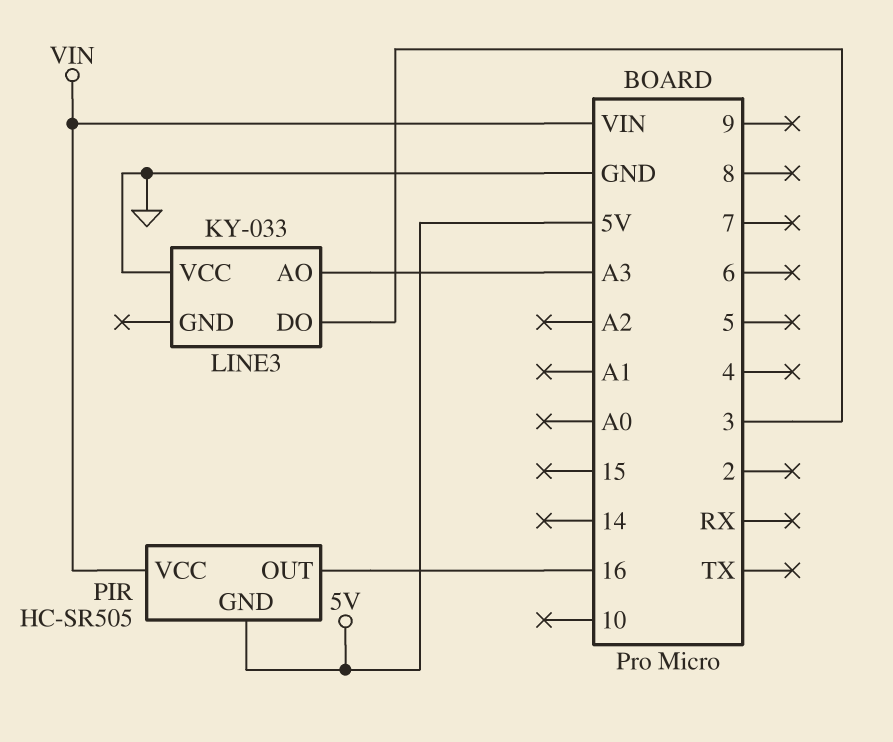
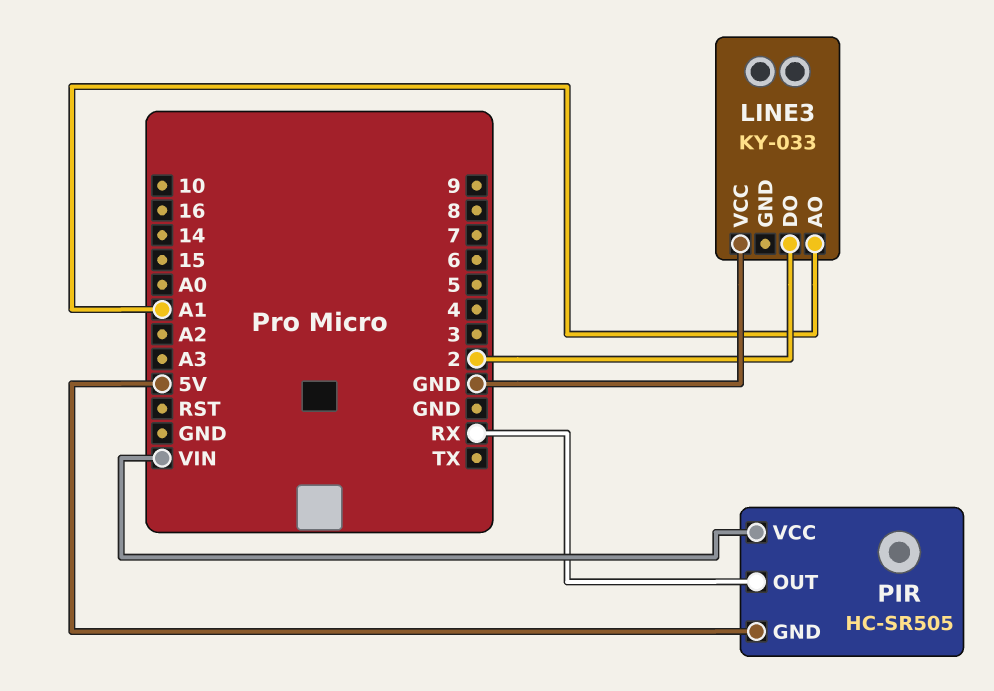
LINE3 pin AO: A3 -> A1
LINE3 pin DO: 3 -> 2
PIR pin OUT: 16 -> RX

